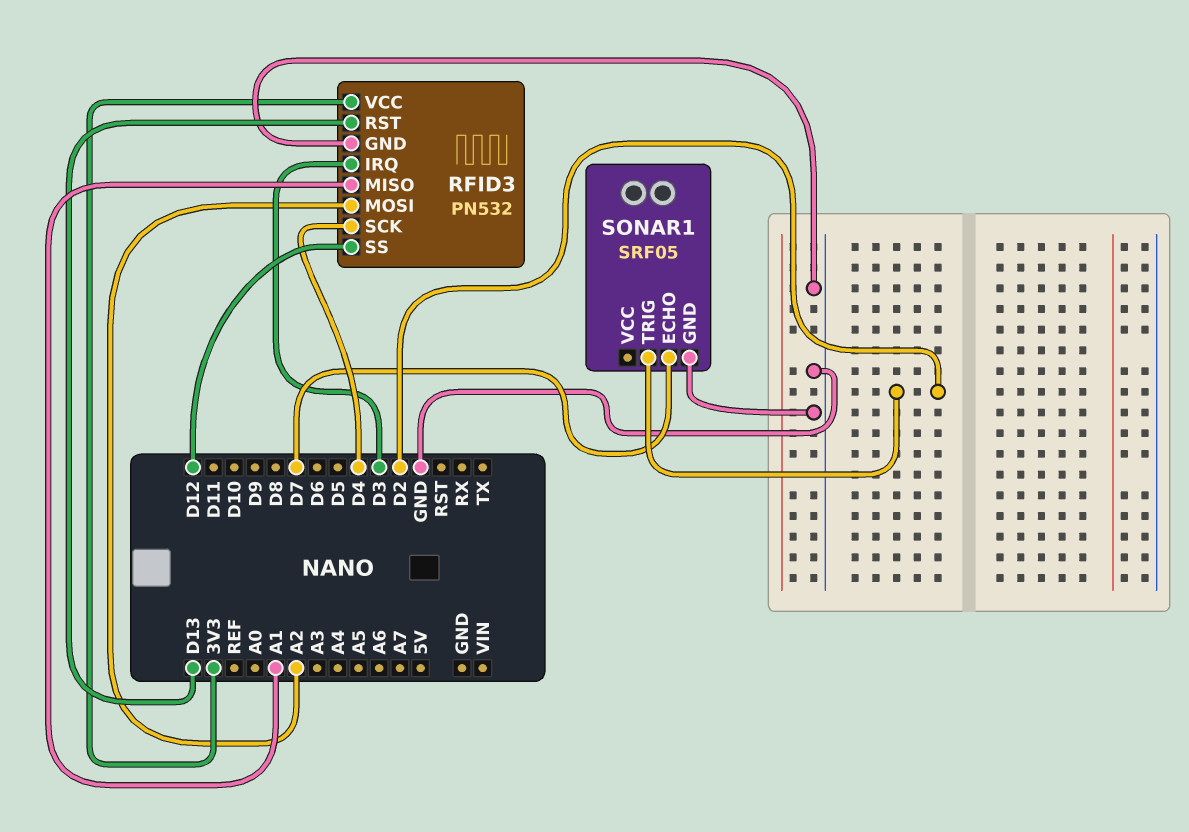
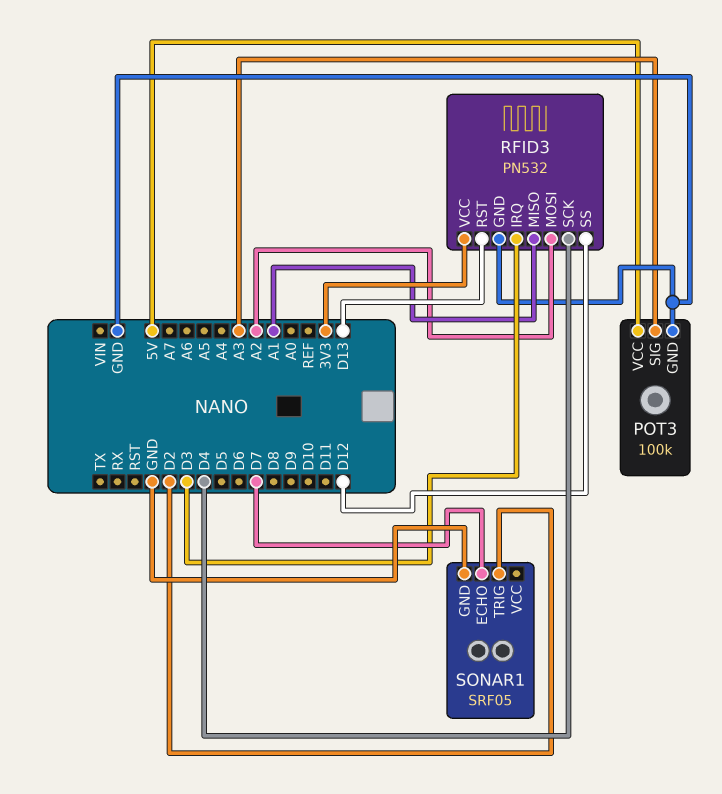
POT3: none -> 100k
POT3 pin GND: none -> GND
POT3 pin SIG: none -> A3
POT3 pin VCC: none -> 5V

